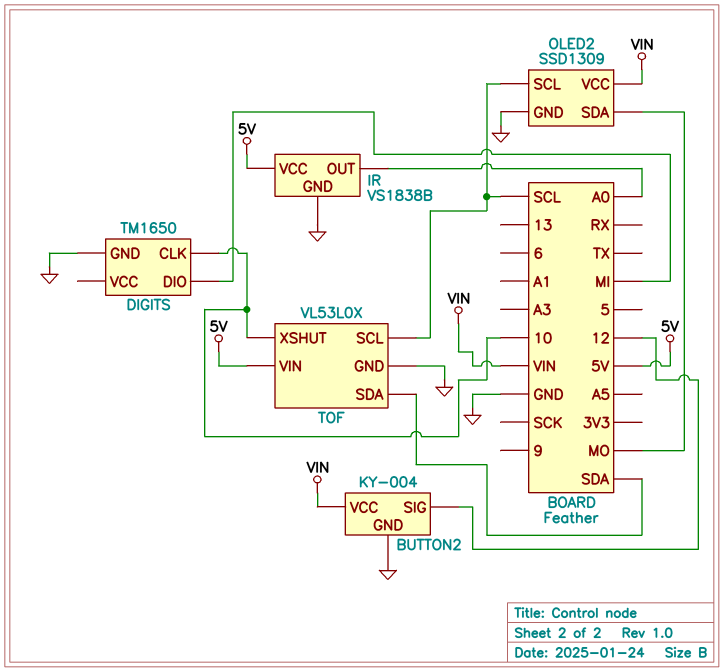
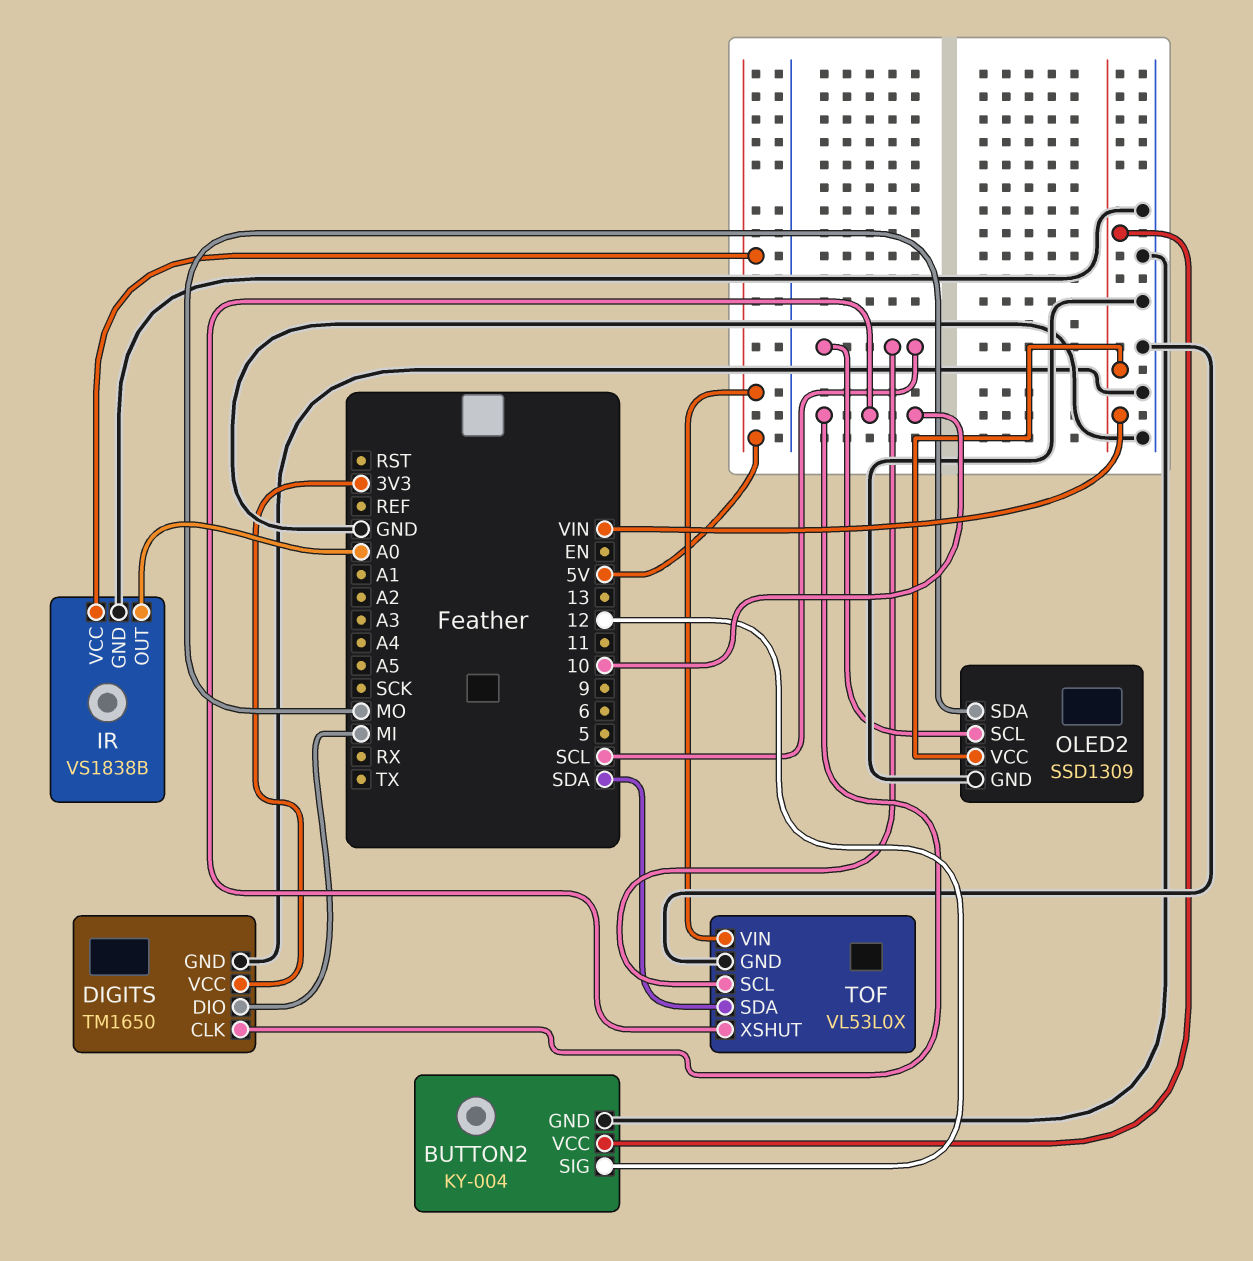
DIGITS pin VCC: none -> 3V3

